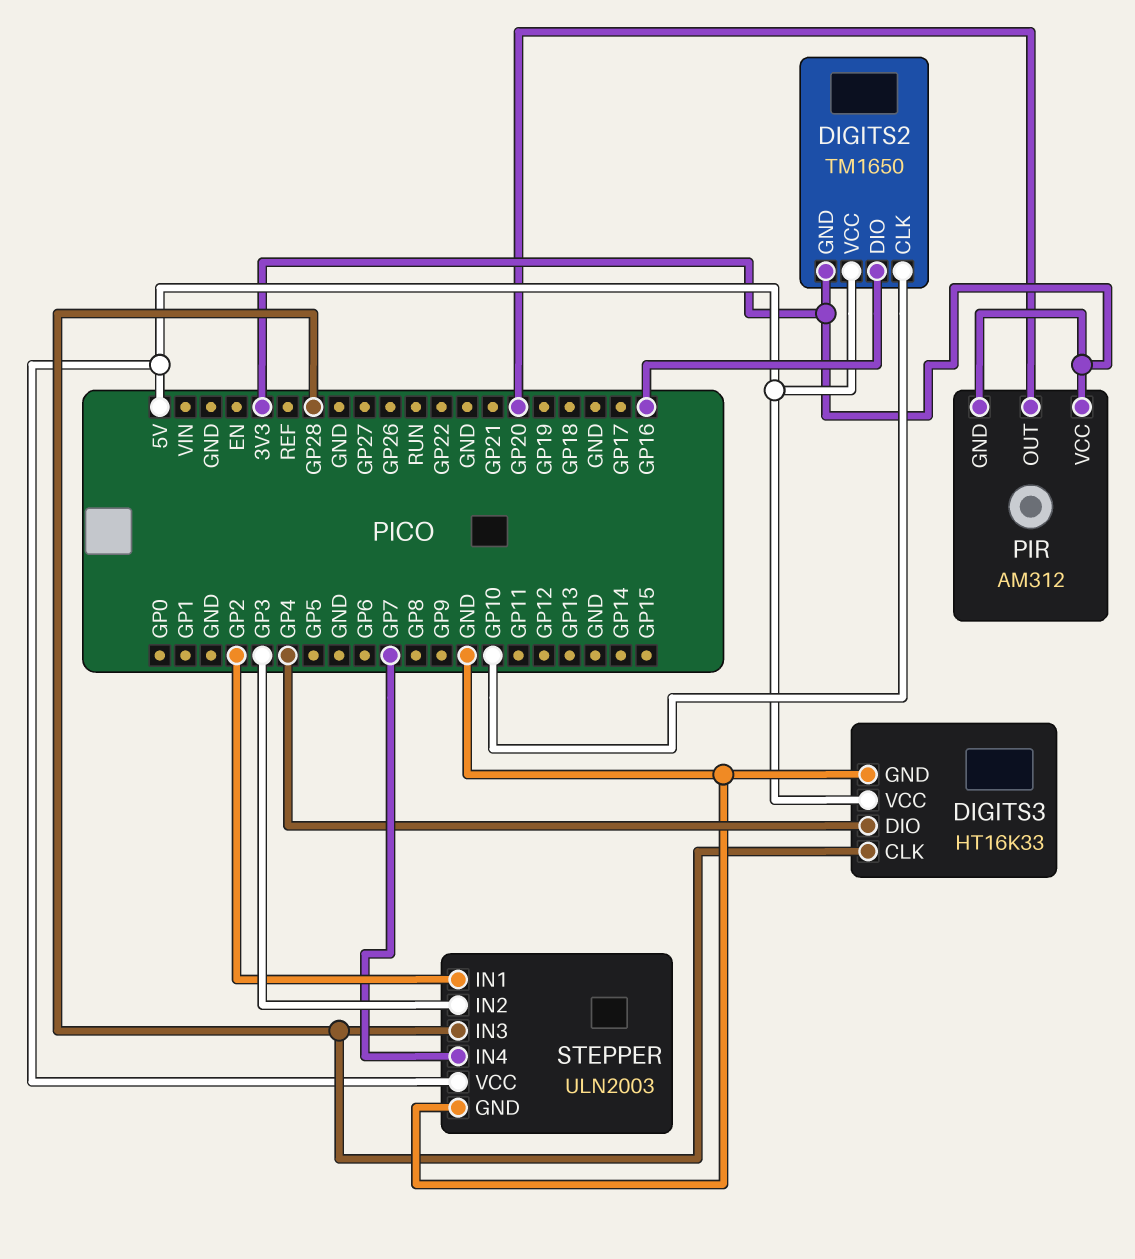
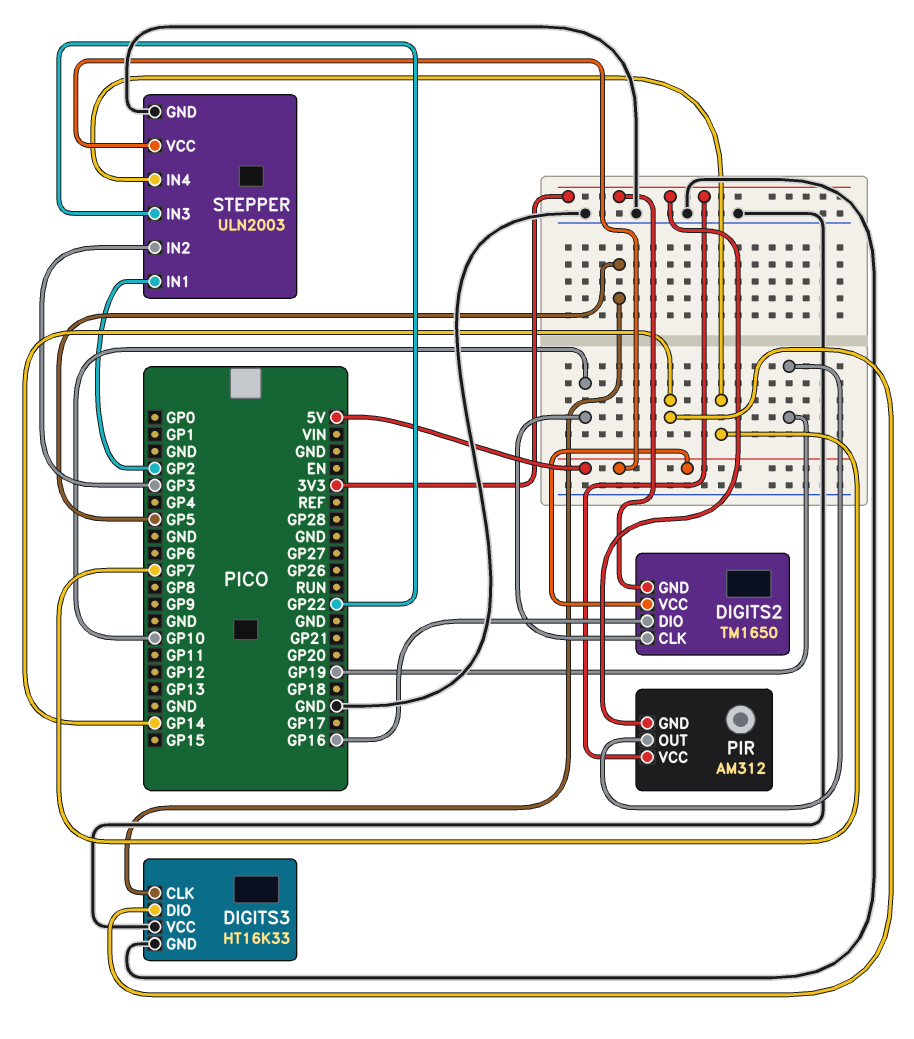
DIGITS3 pin CLK: GP28 -> GP5
DIGITS3 pin DIO: GP4 -> GP14
DIGITS3 pin VCC: 5V -> GND
PIR pin OUT: GP20 -> GP19
STEPPER pin IN3: GP28 -> GP22

